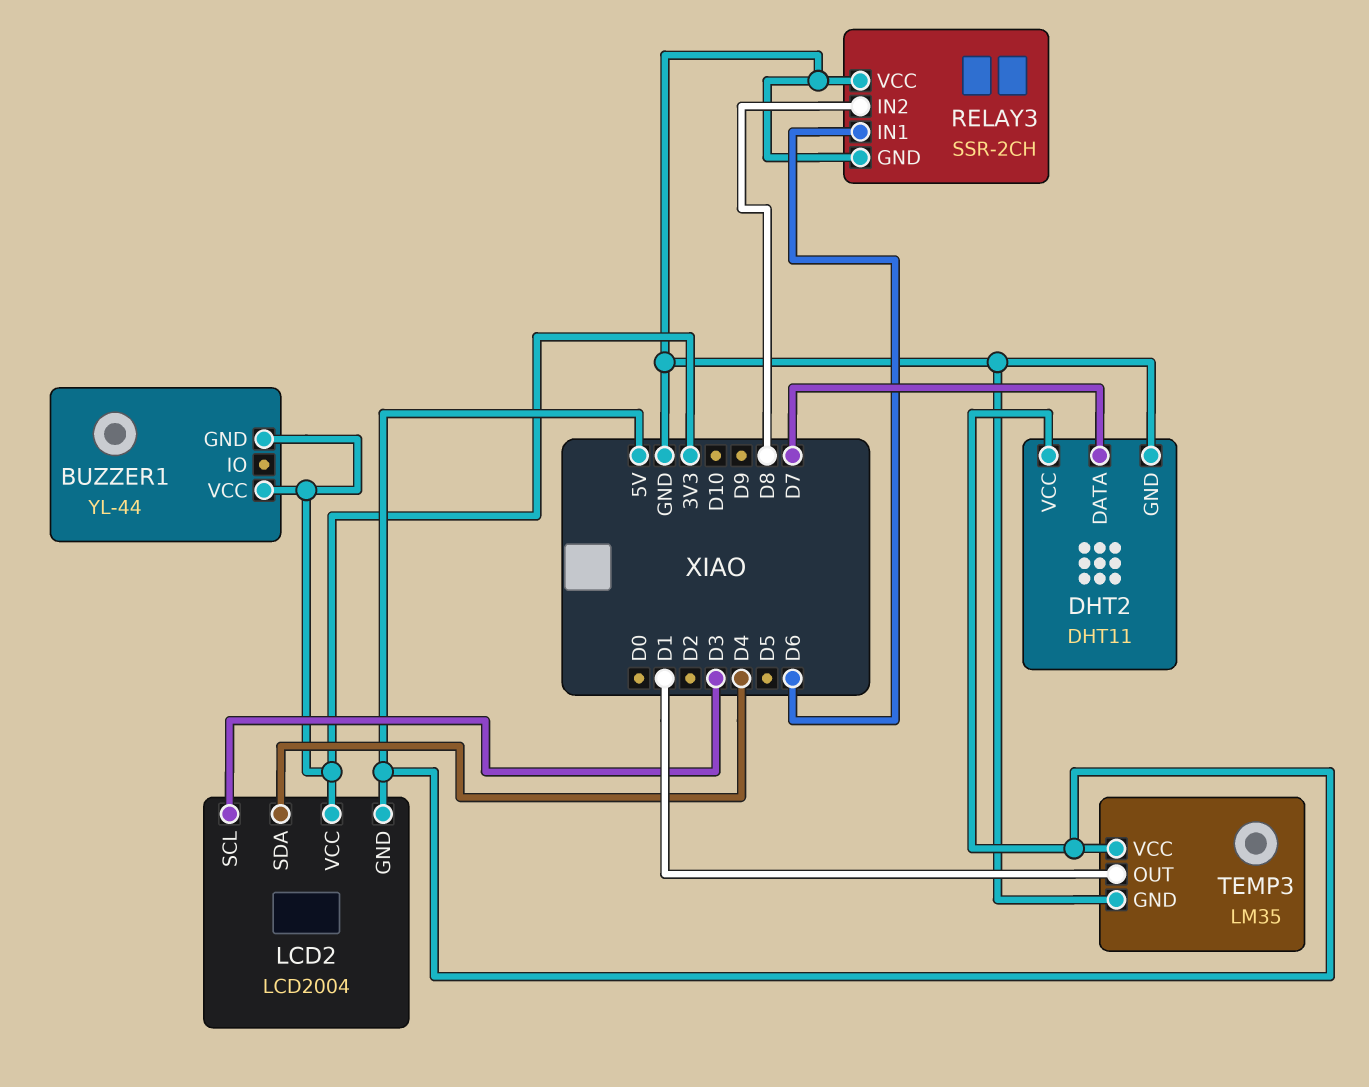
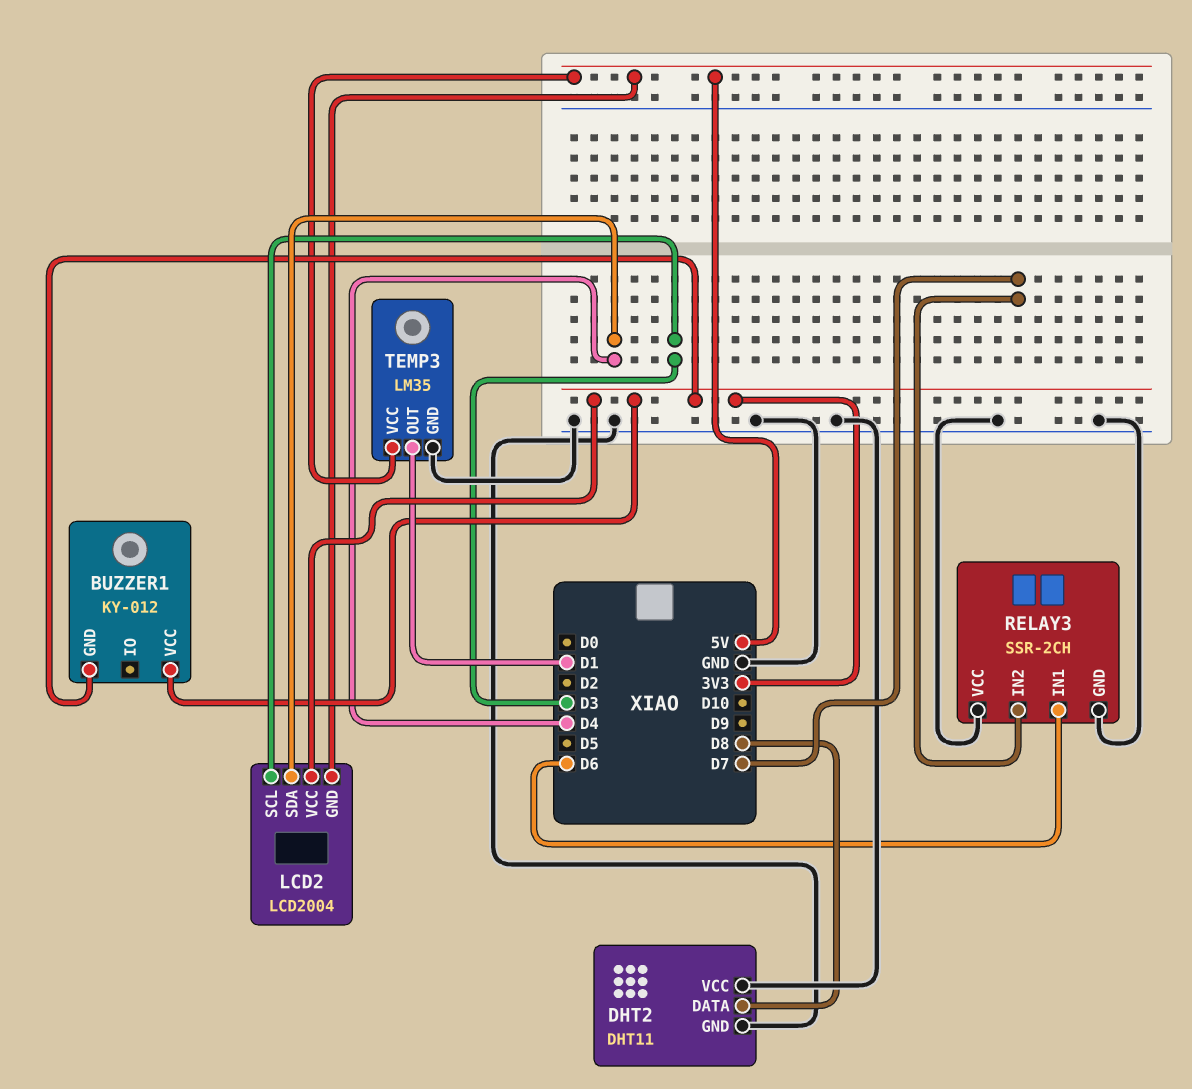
BUZZER1: YL-44 -> KY-012
DHT2 pin DATA: D7 -> D8
DHT2 pin VCC: 5V -> GND
RELAY3 pin IN2: D8 -> D7

